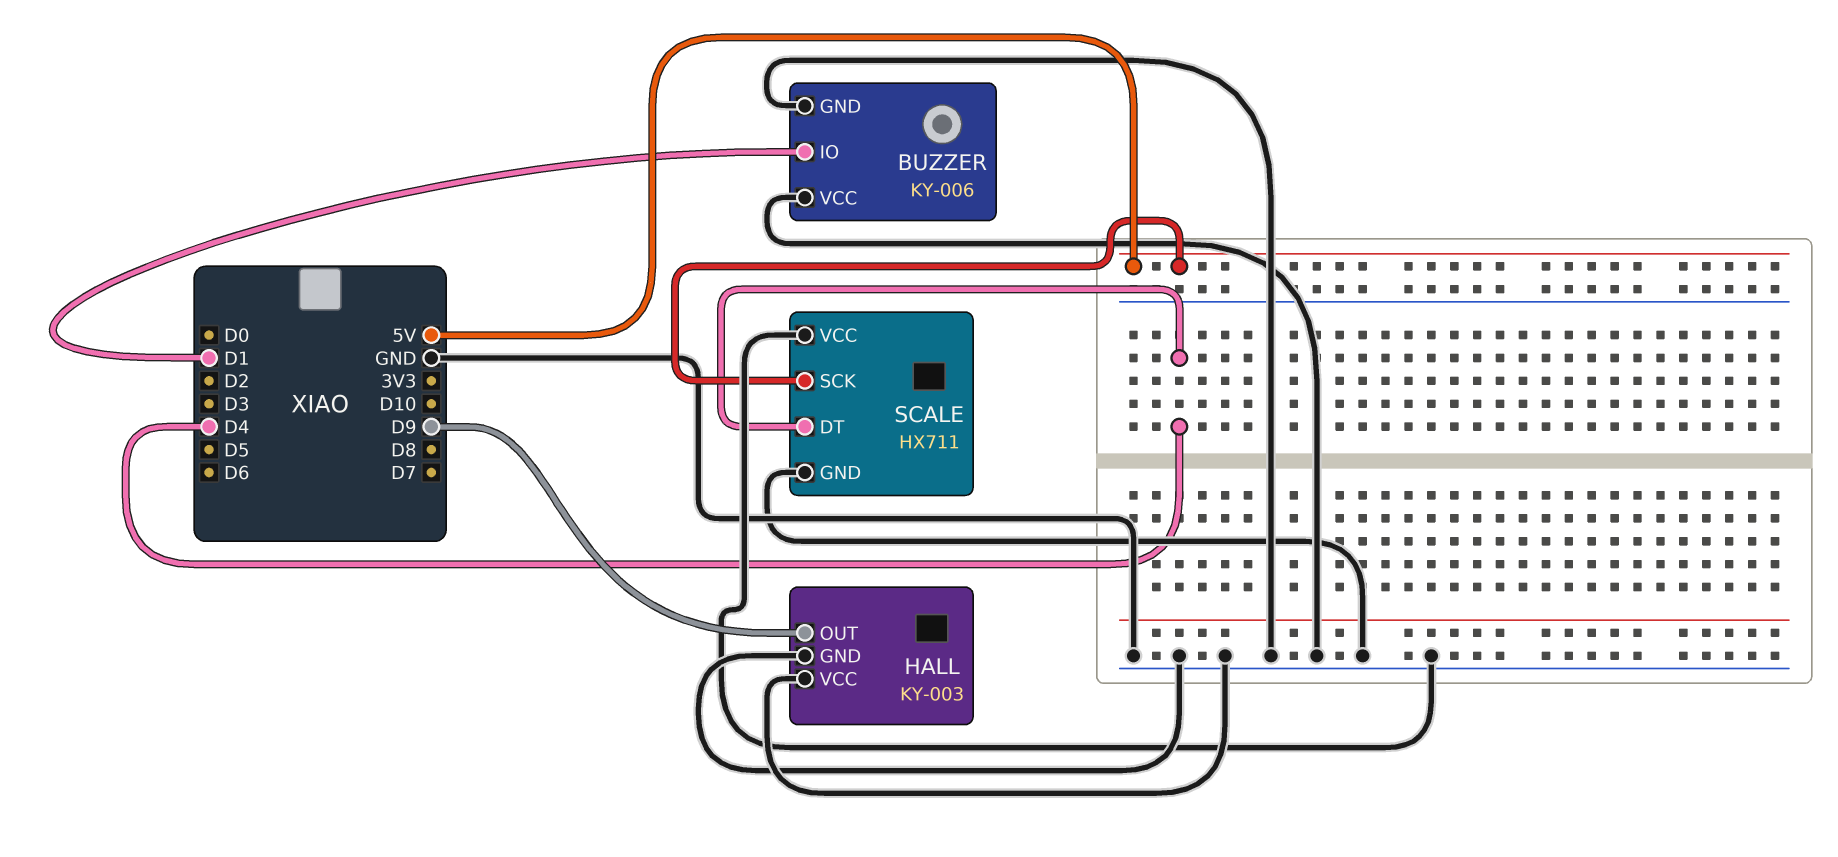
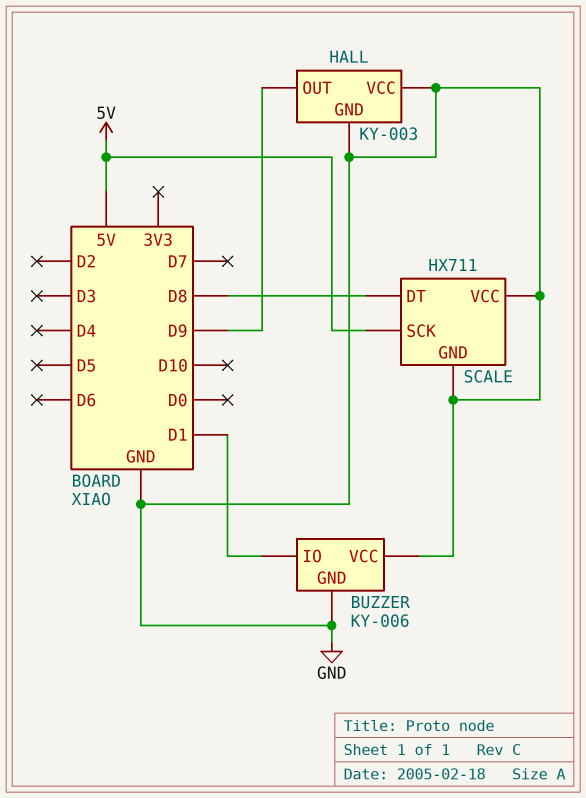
SCALE pin DT: D4 -> D8

